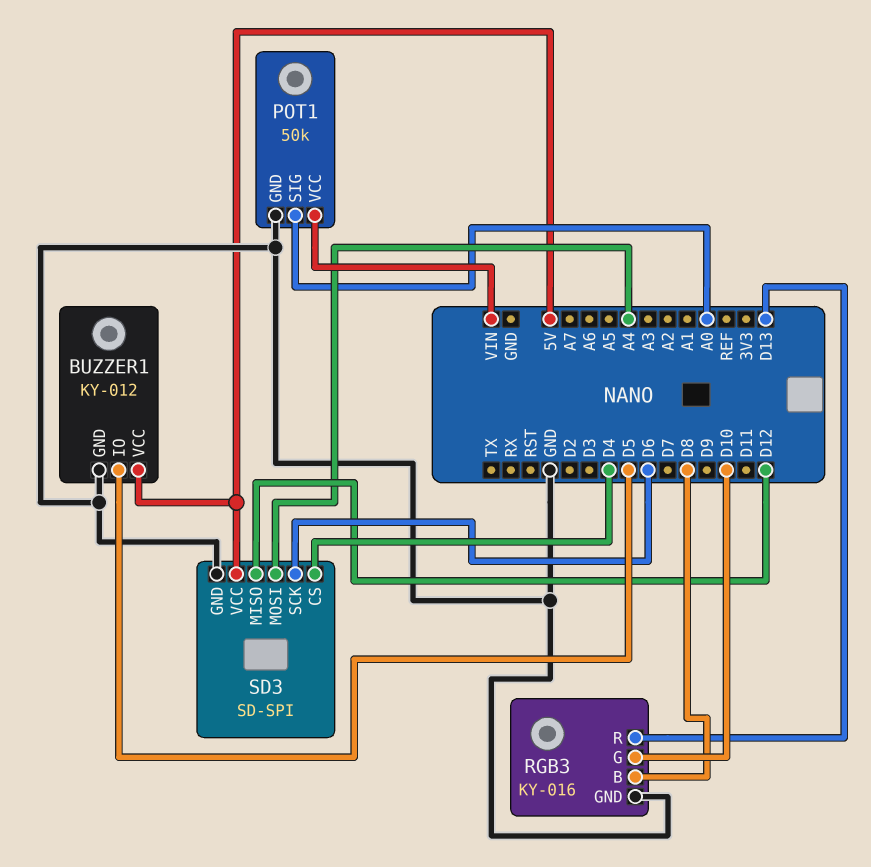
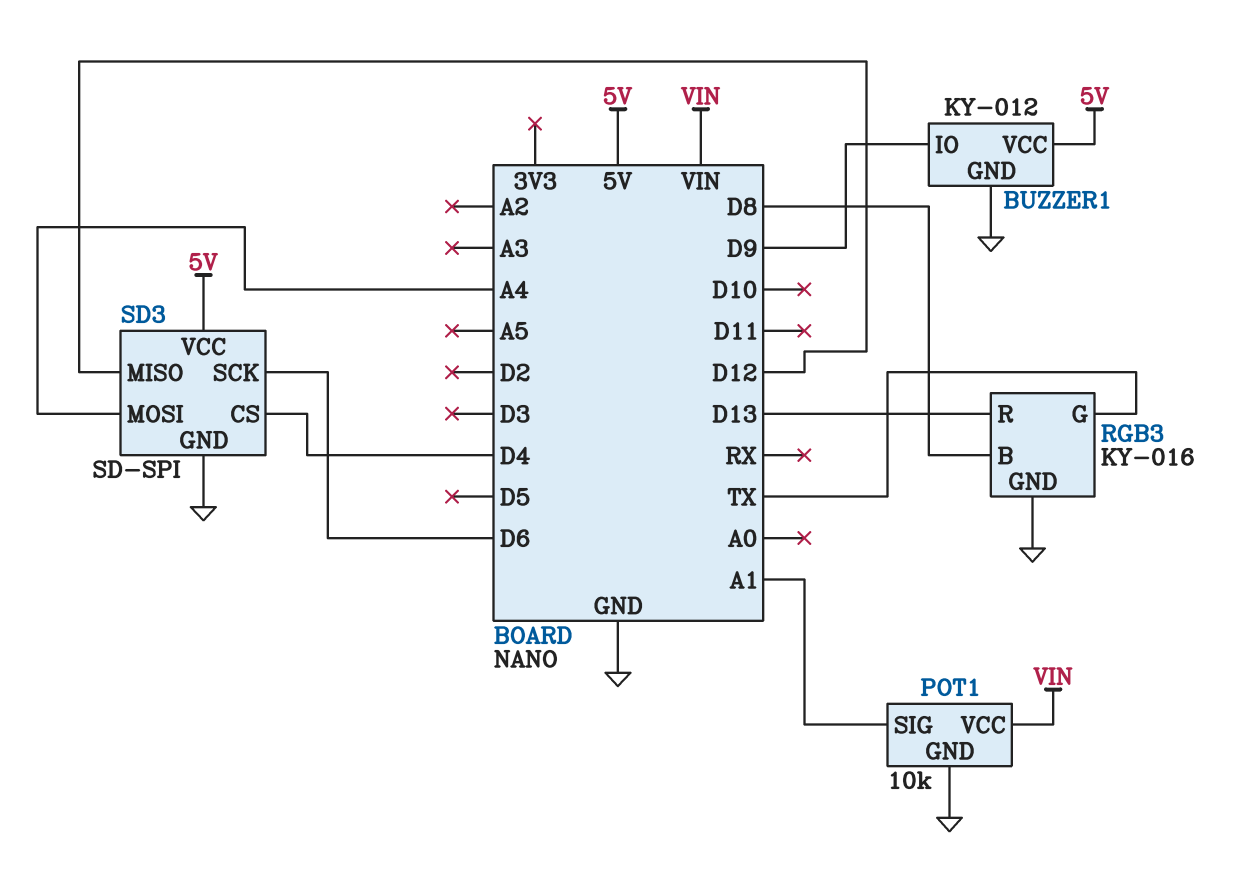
BUZZER1 pin IO: D5 -> D9
POT1: 50k -> 10k
POT1 pin SIG: A0 -> A1
RGB3 pin G: D10 -> TX

